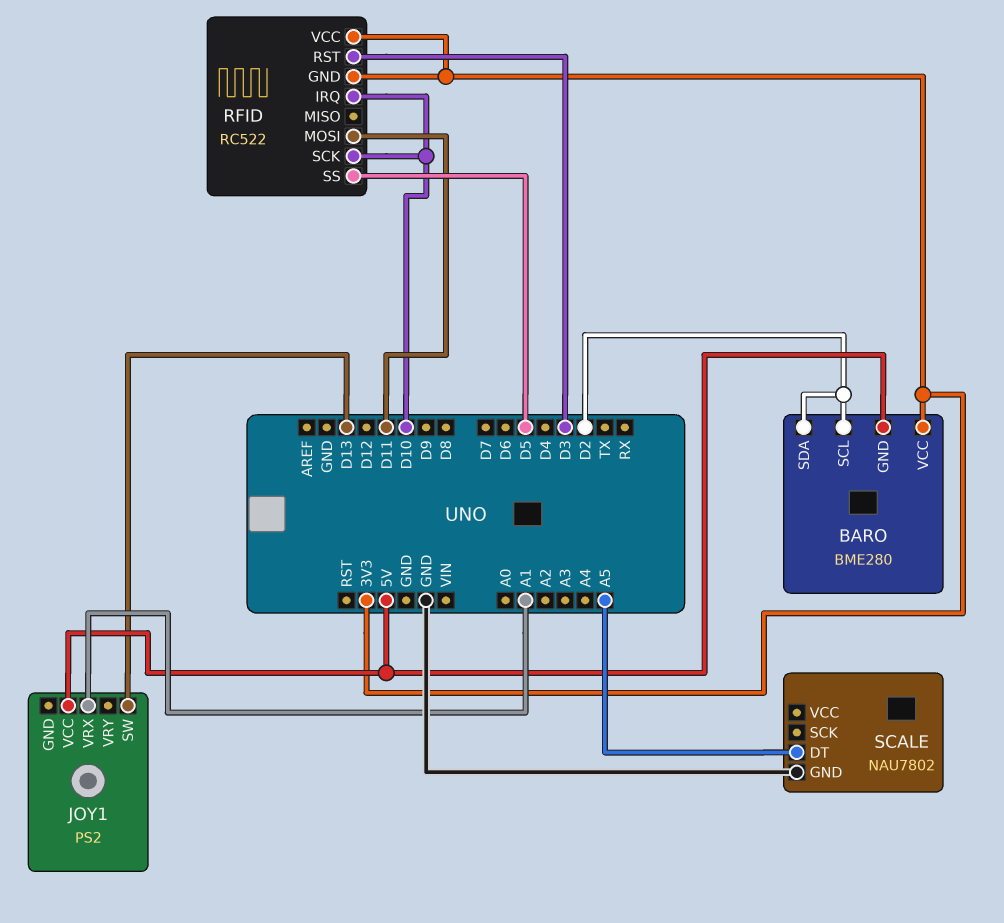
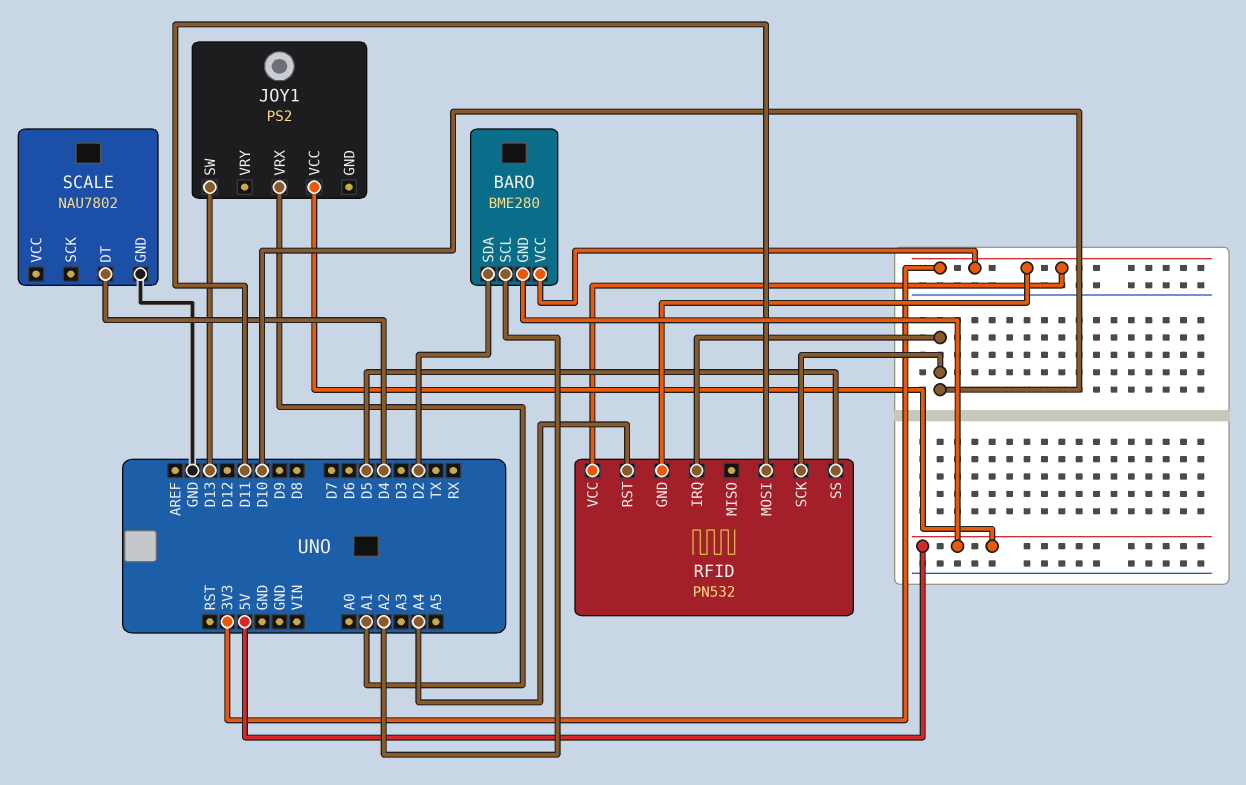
BARO pin SCL: D2 -> A2
RFID: RC522 -> PN532
RFID pin RST: D3 -> A4
SCALE pin DT: A5 -> D4

